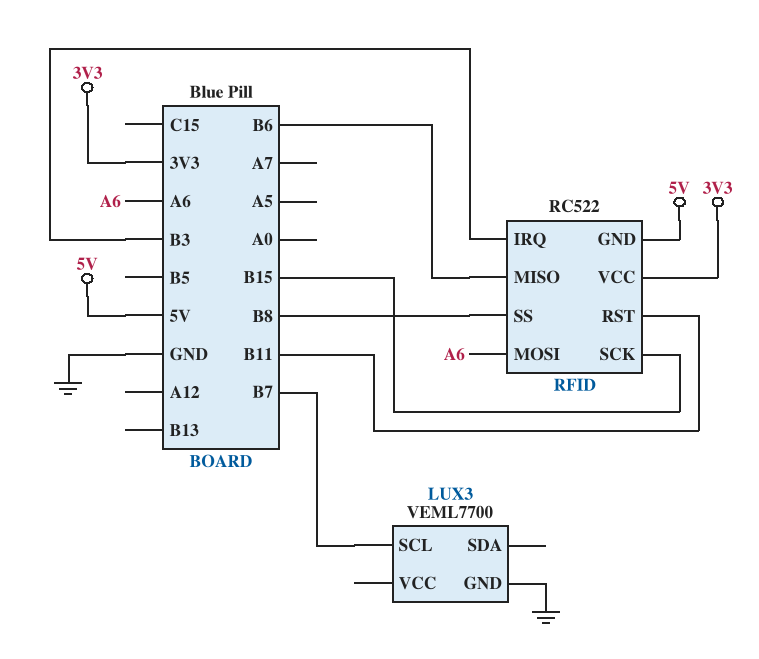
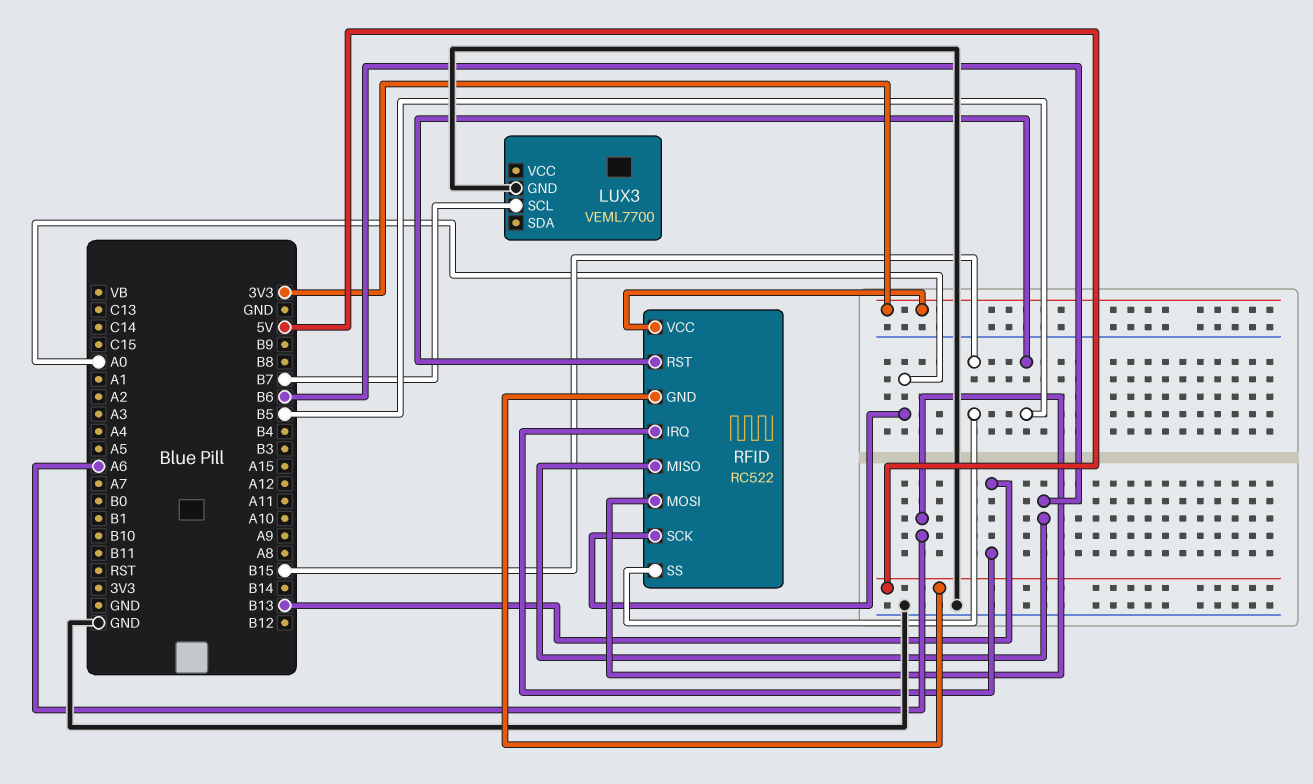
RFID pin IRQ: B3 -> B13
RFID pin RST: B11 -> B5
RFID pin SCK: B15 -> A0
RFID pin SS: B8 -> B15

